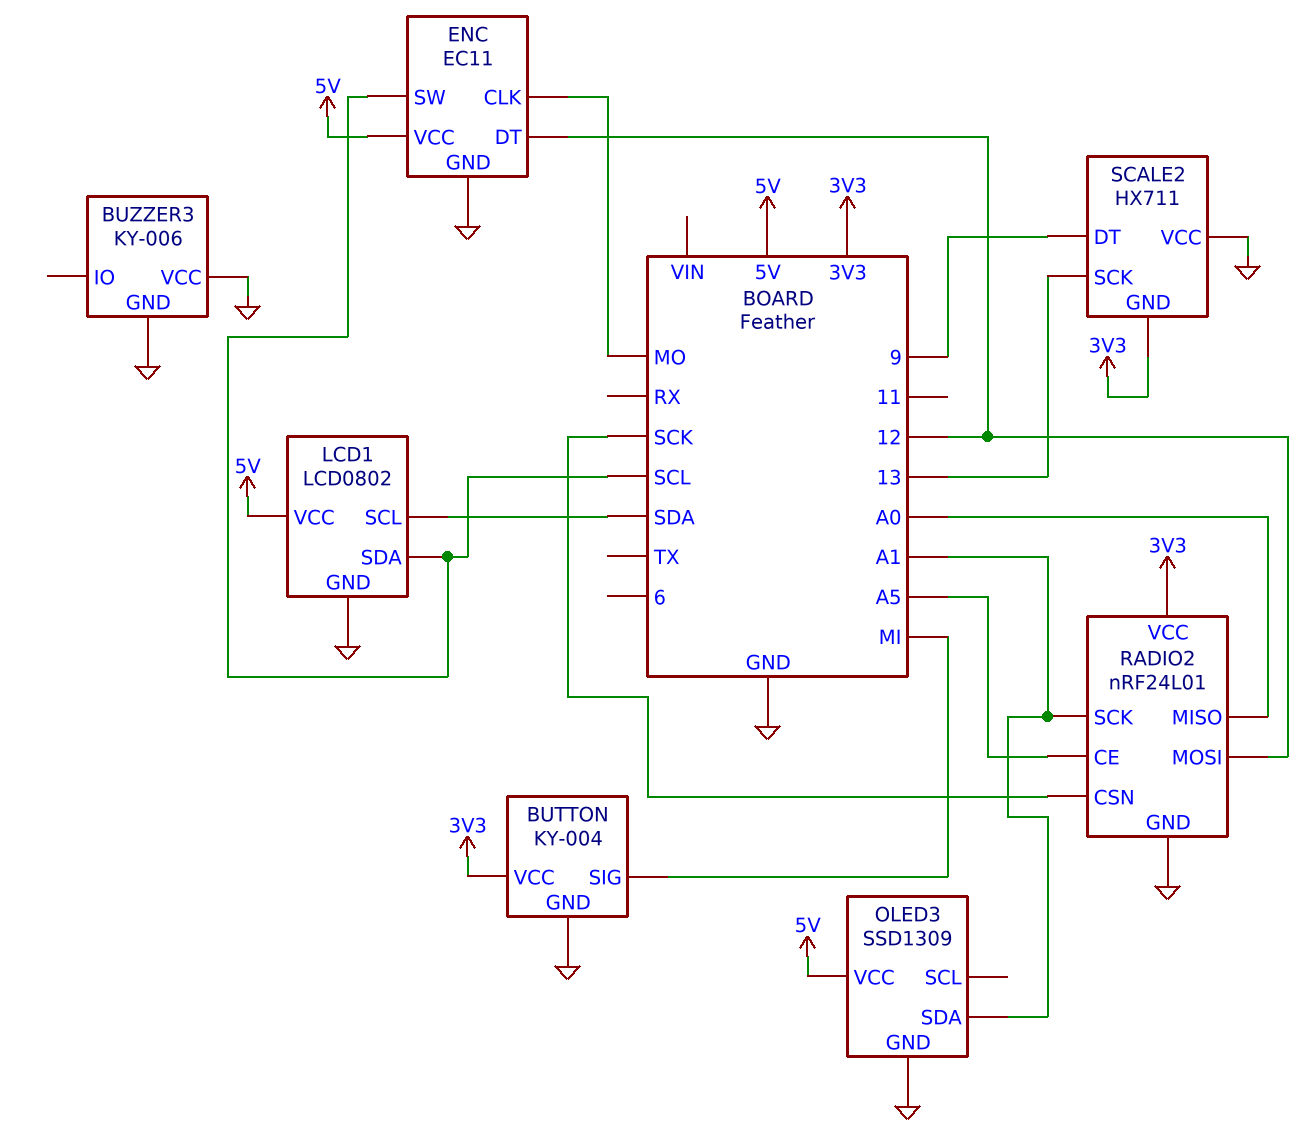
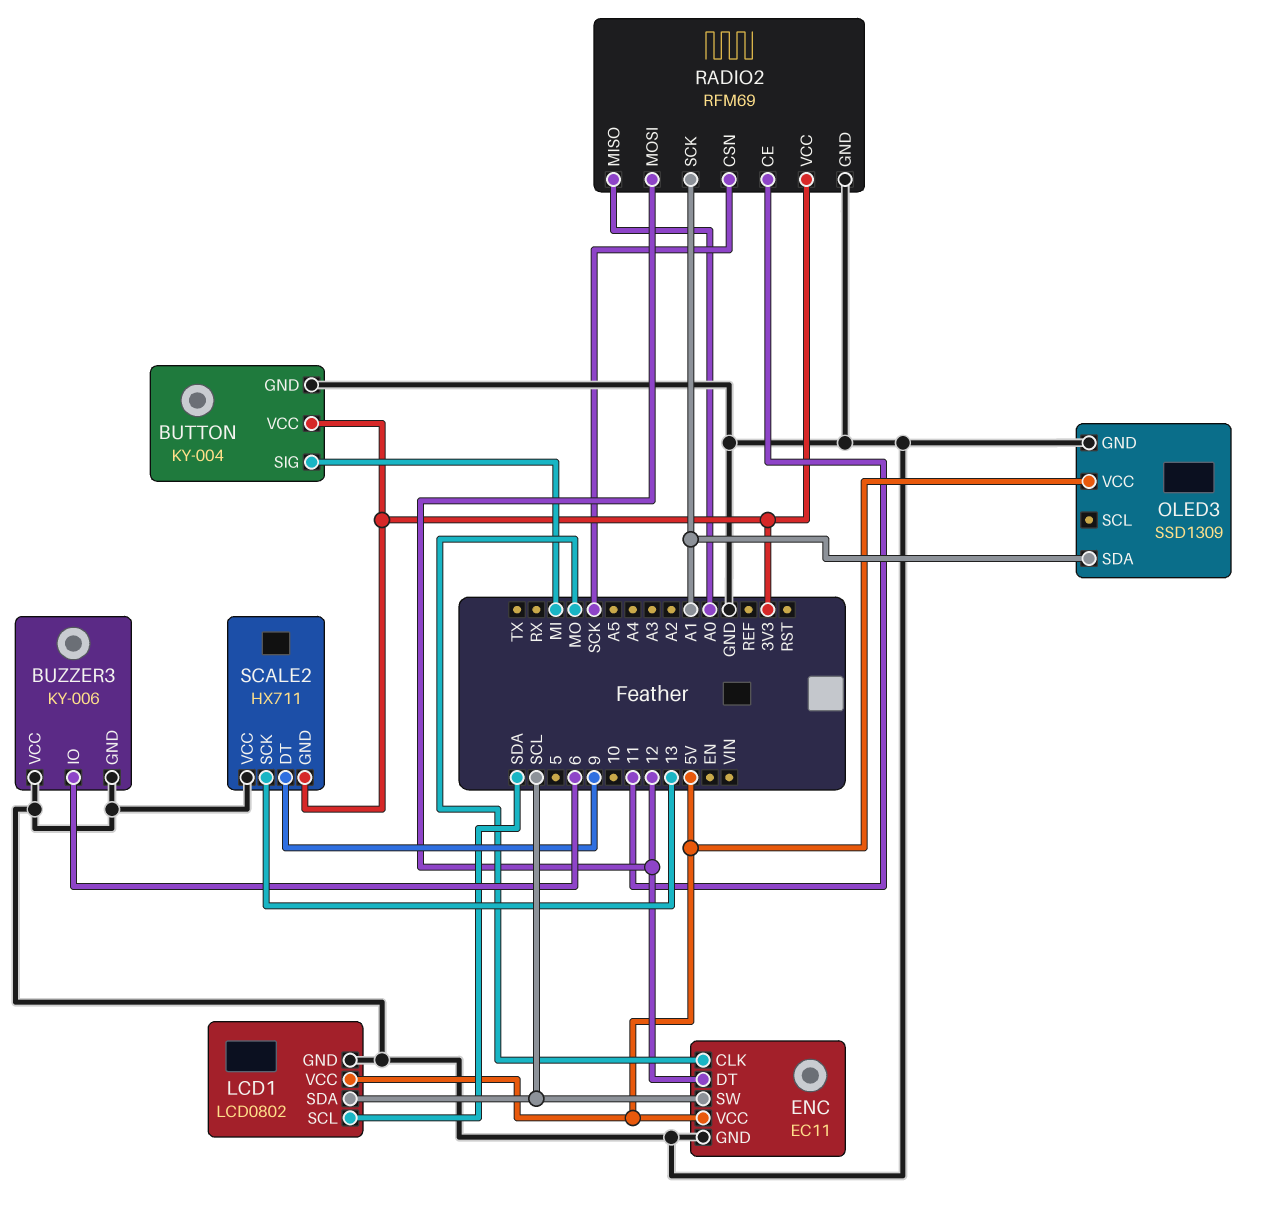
BUZZER3 pin IO: none -> 6
RADIO2: nRF24L01 -> RFM69
RADIO2 pin CE: A5 -> 11

